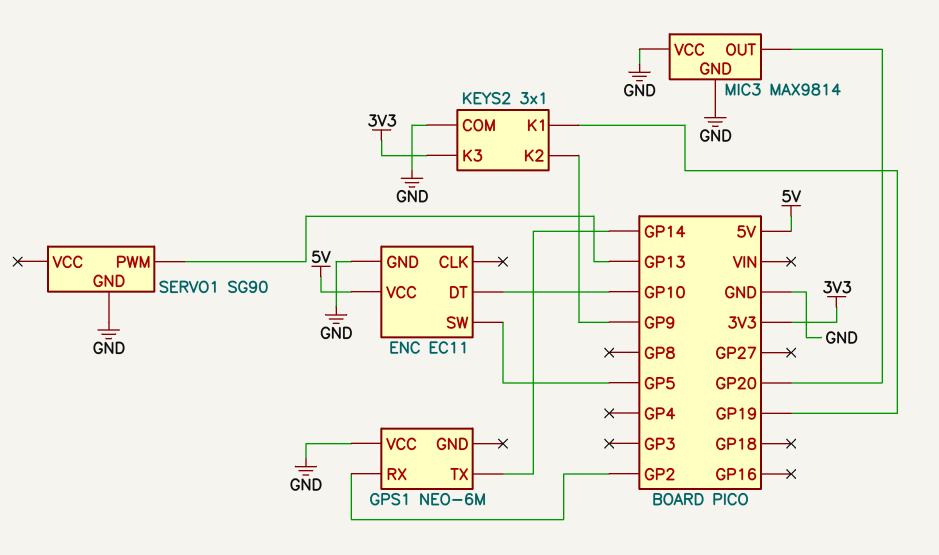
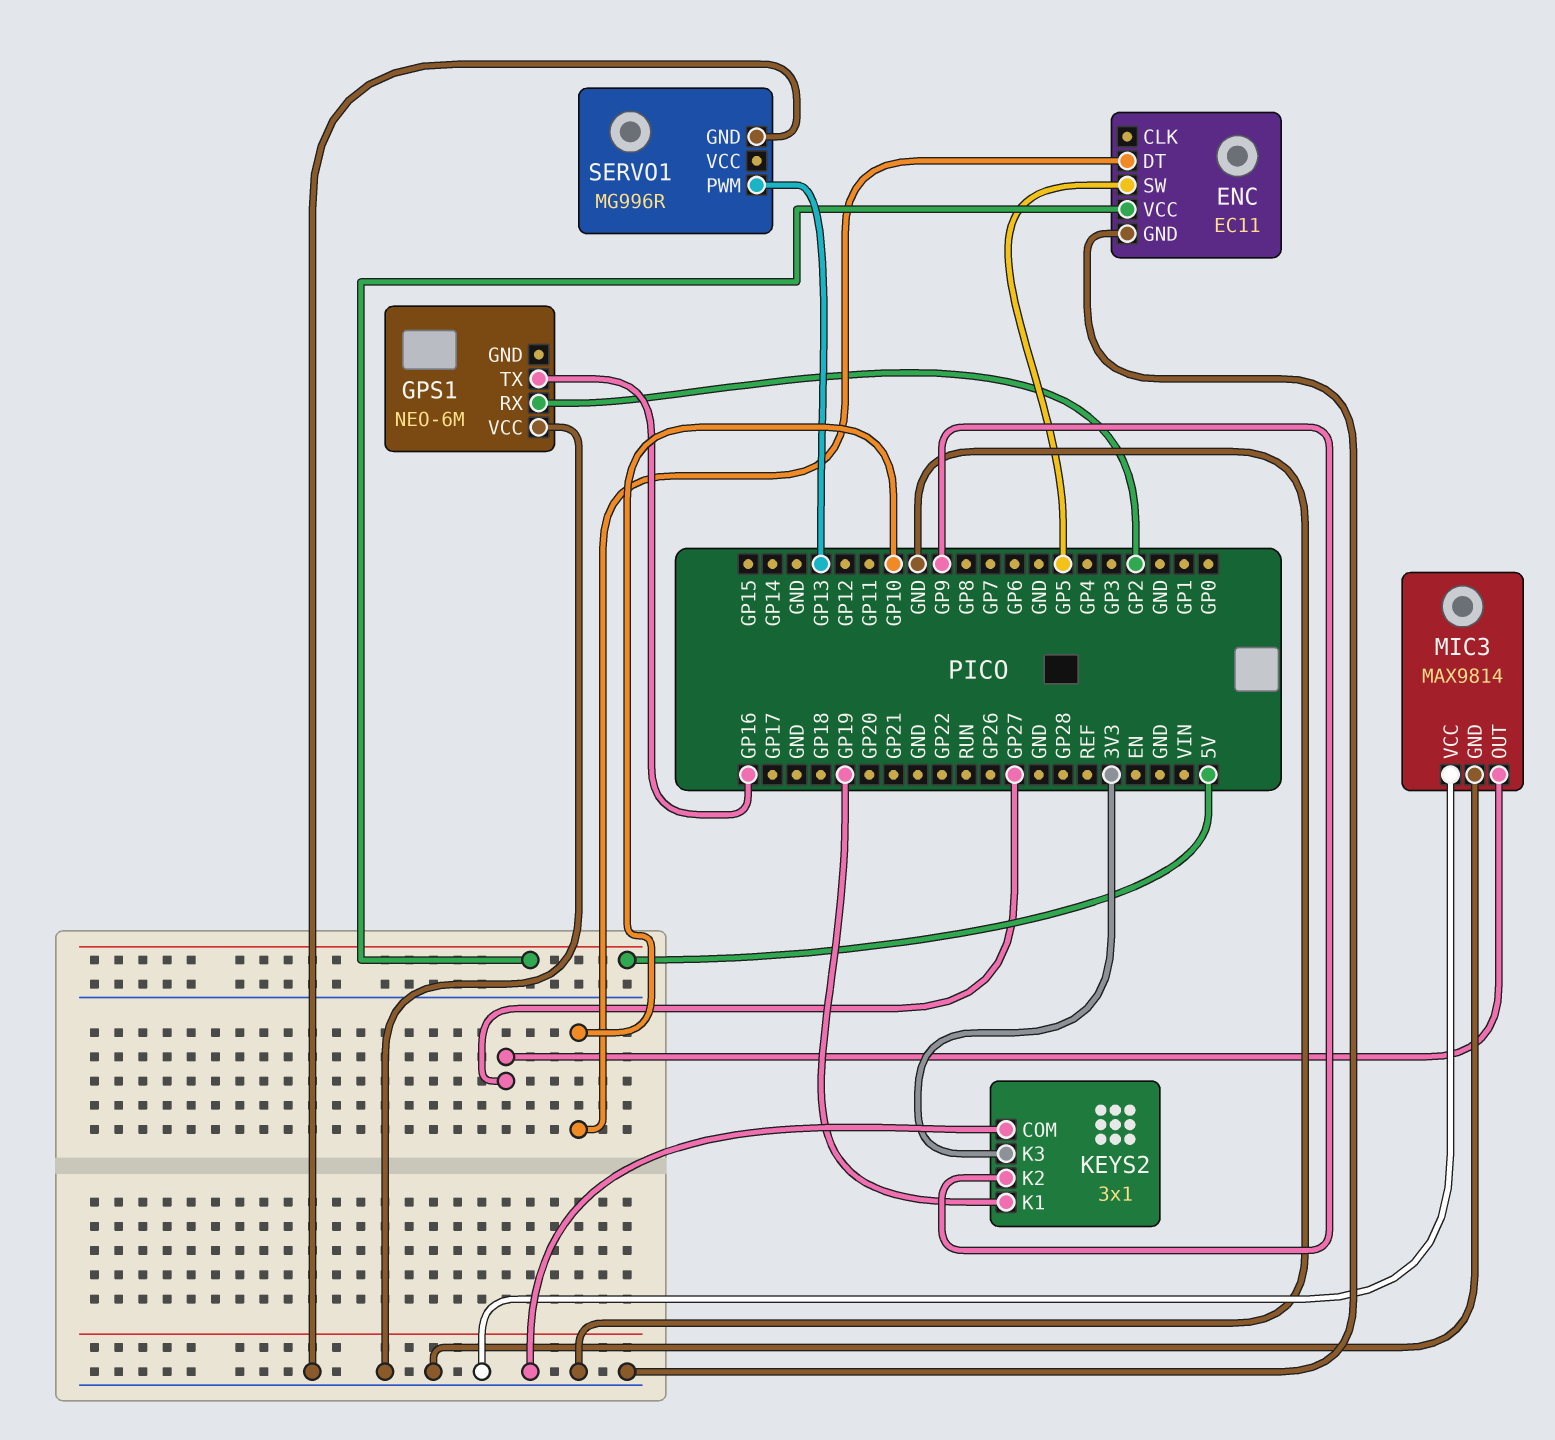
GPS1 pin TX: GP14 -> GP16
MIC3 pin OUT: GP20 -> GP27
SERVO1: SG90 -> MG996R

